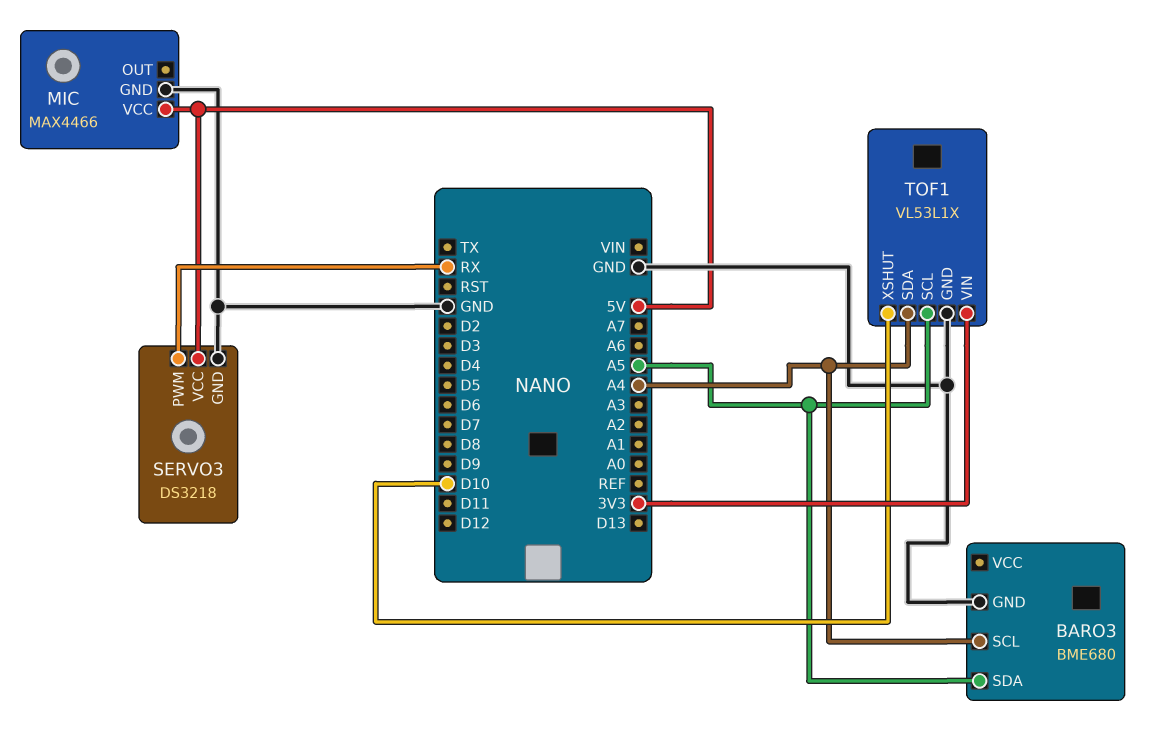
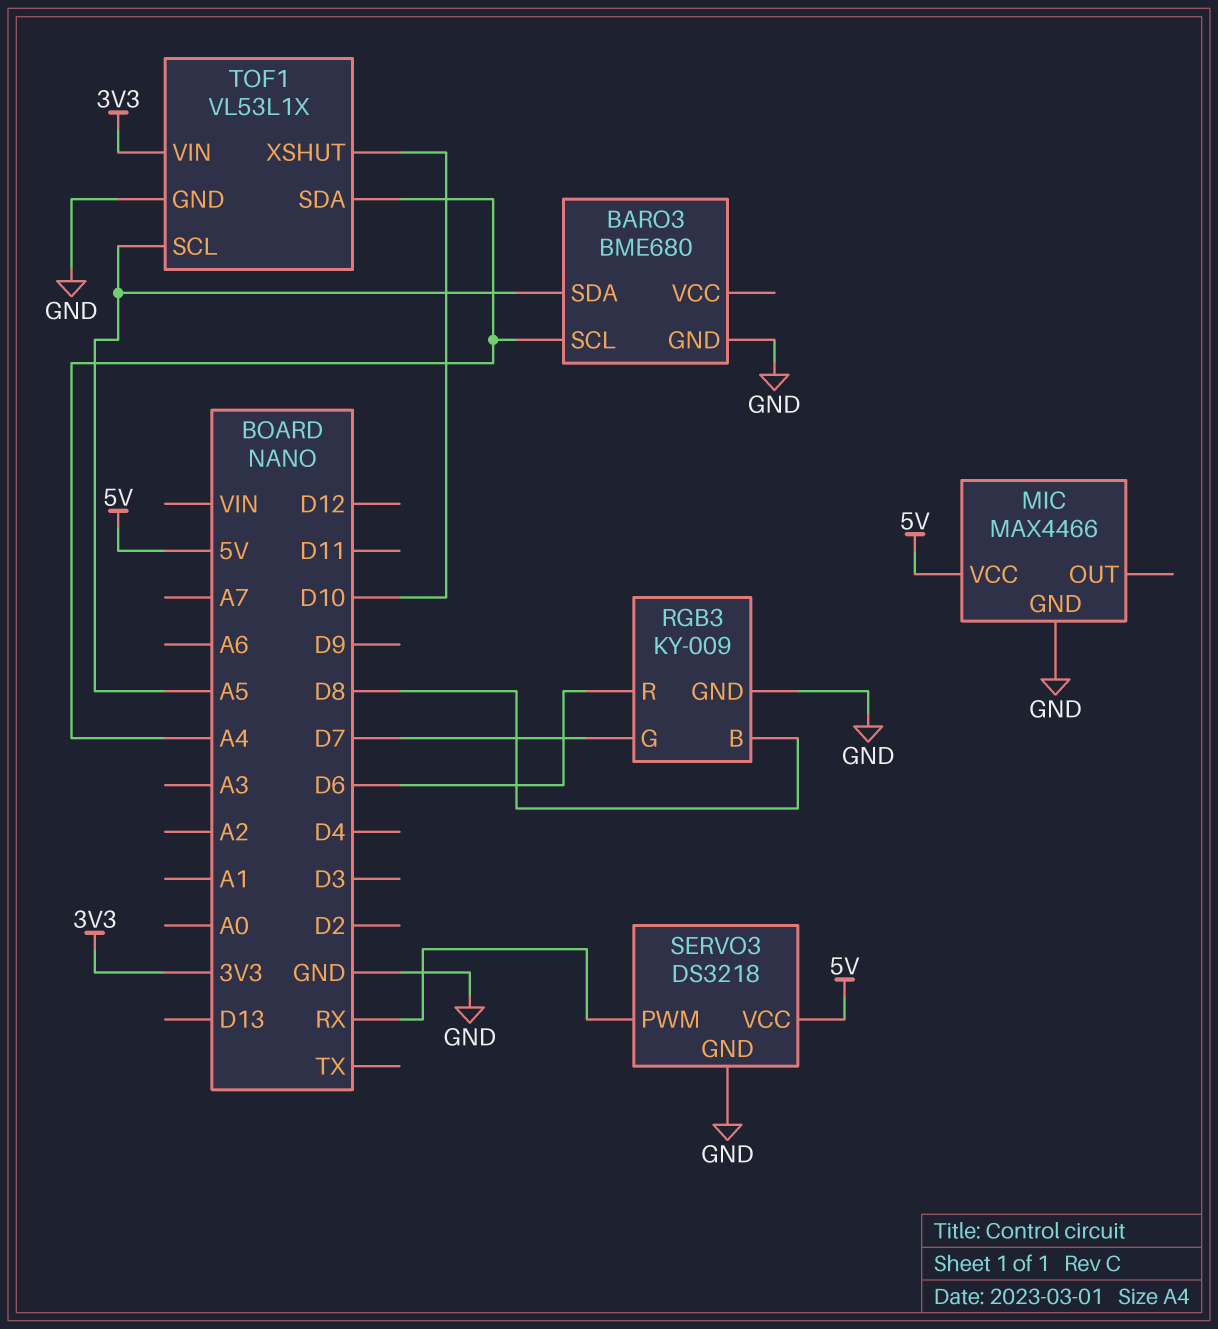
RGB3: none -> KY-009
RGB3 pin B: none -> D8
RGB3 pin G: none -> D7
RGB3 pin GND: none -> GND
RGB3 pin R: none -> D6

